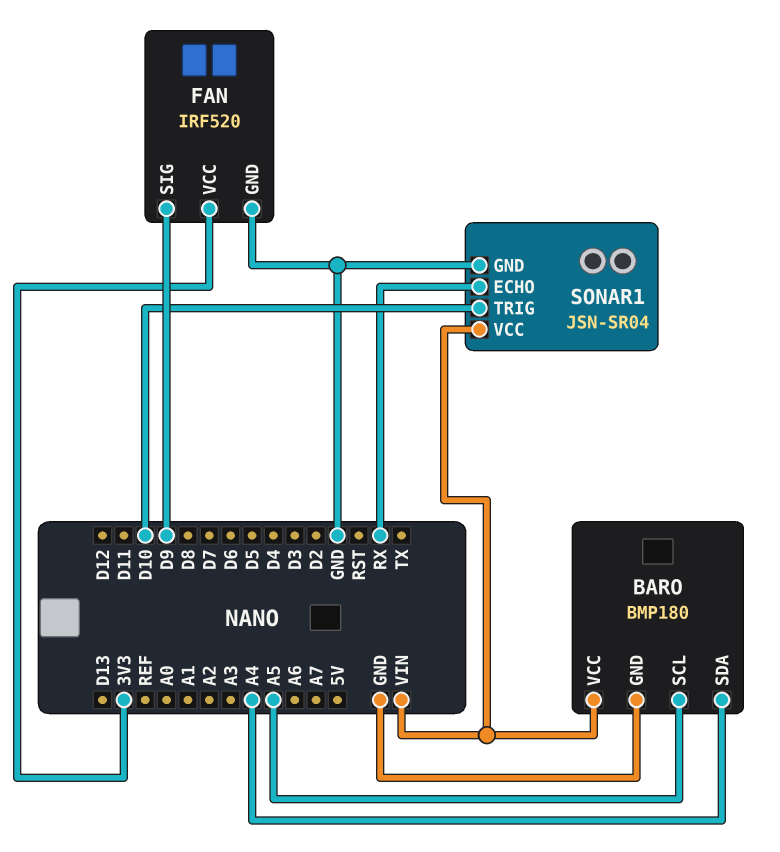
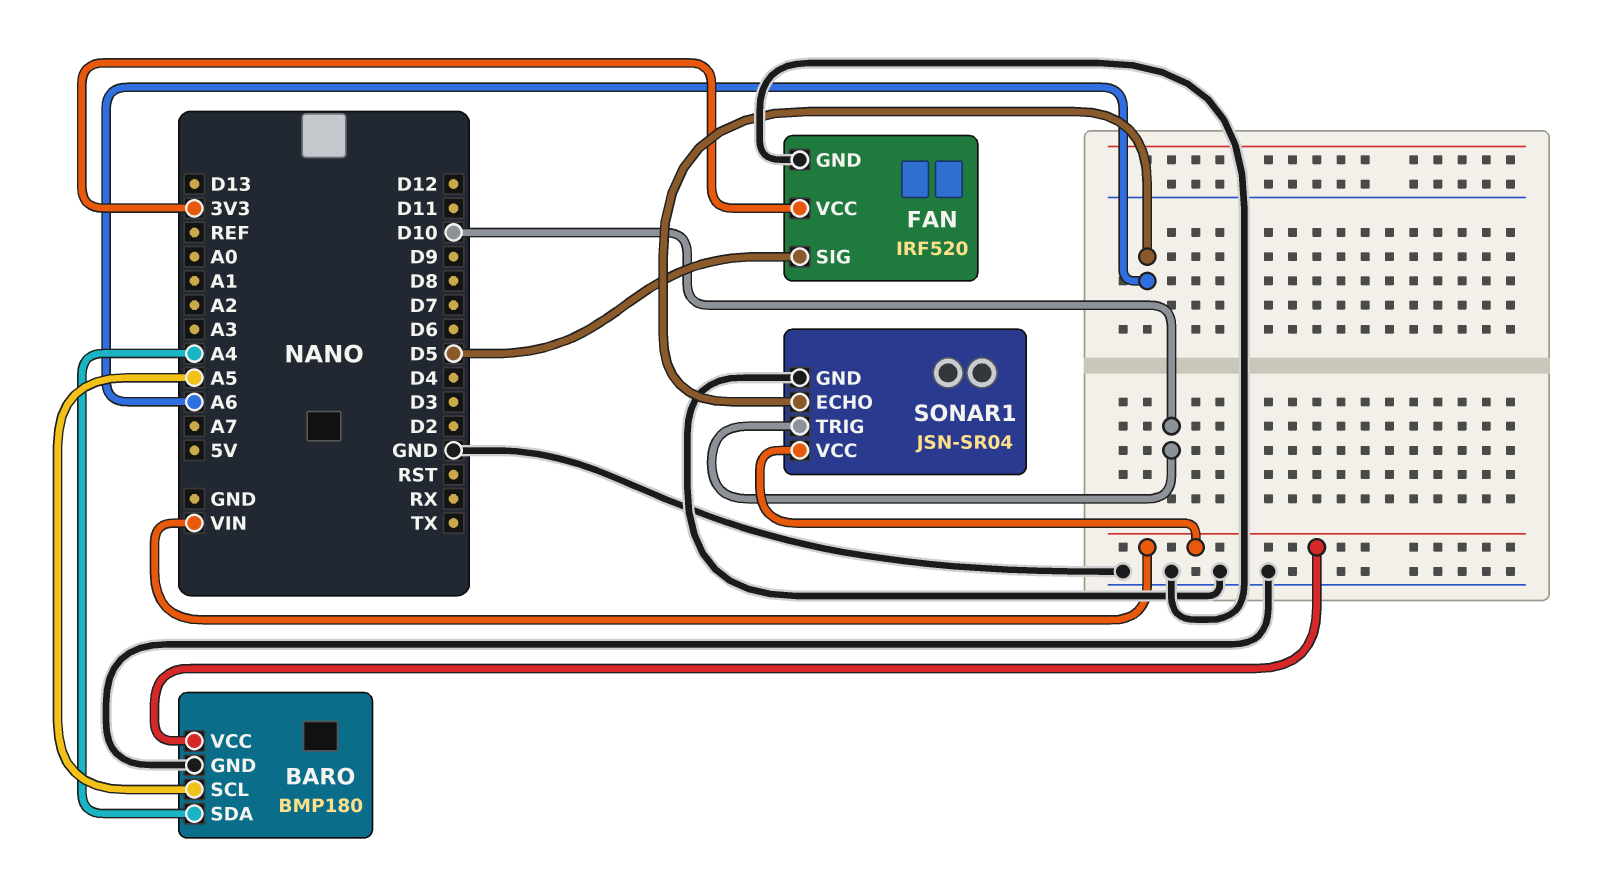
FAN pin SIG: D9 -> D5
SONAR1 pin ECHO: RX -> A6

